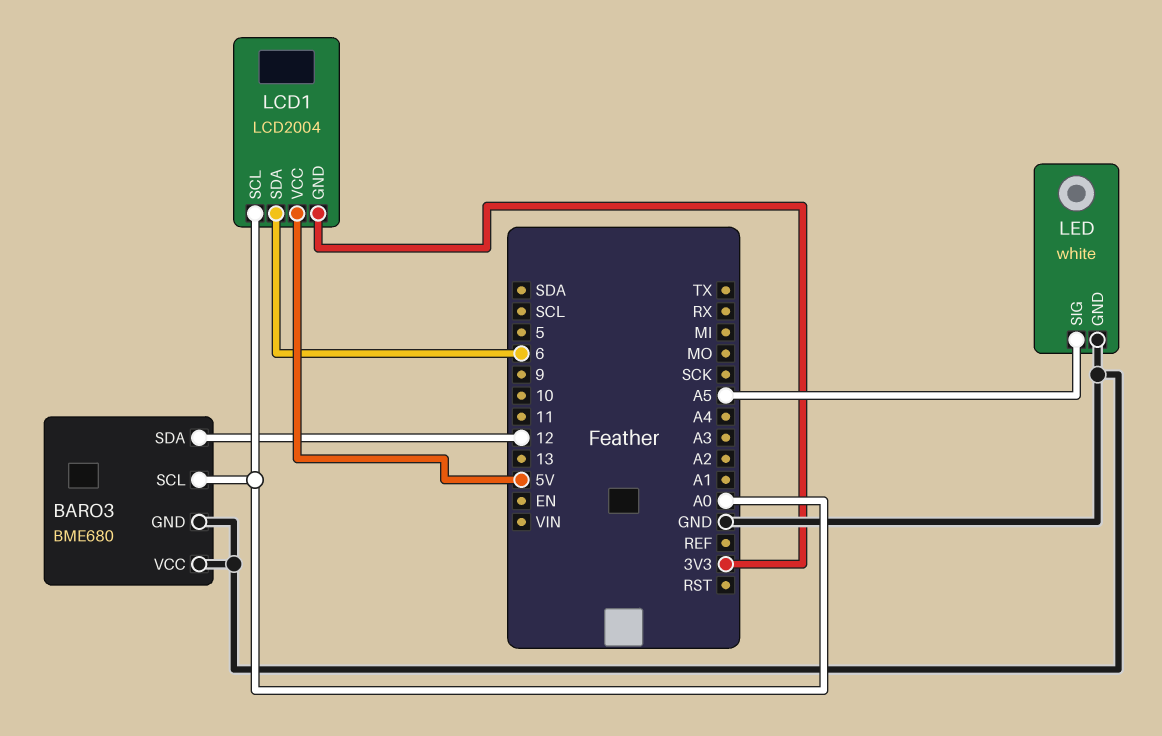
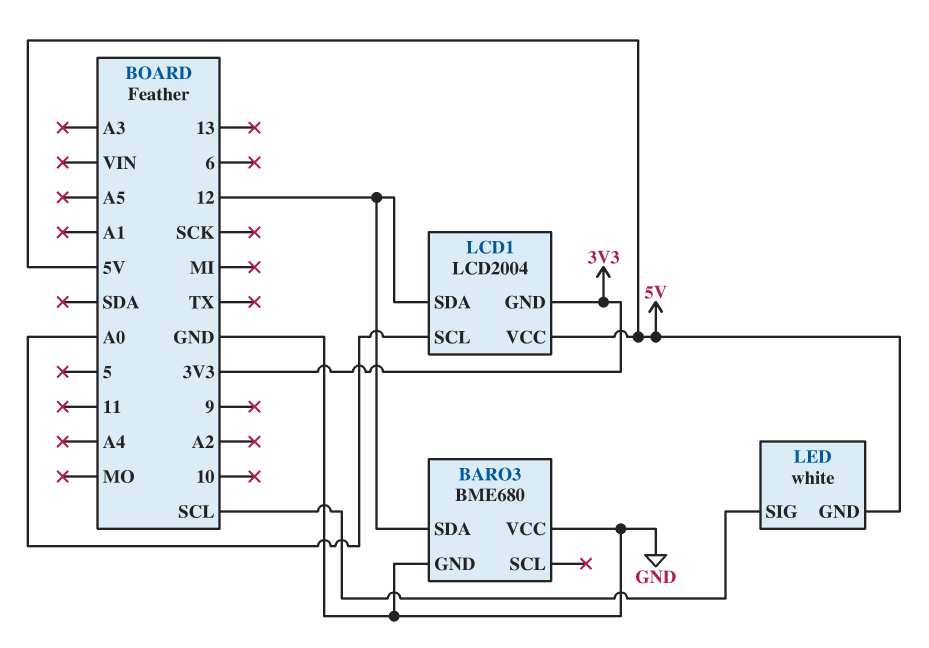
BARO3 pin SCL: A0 -> none
LCD1 pin SDA: 6 -> 12
LED pin GND: GND -> 5V
LED pin SIG: A5 -> SCL

